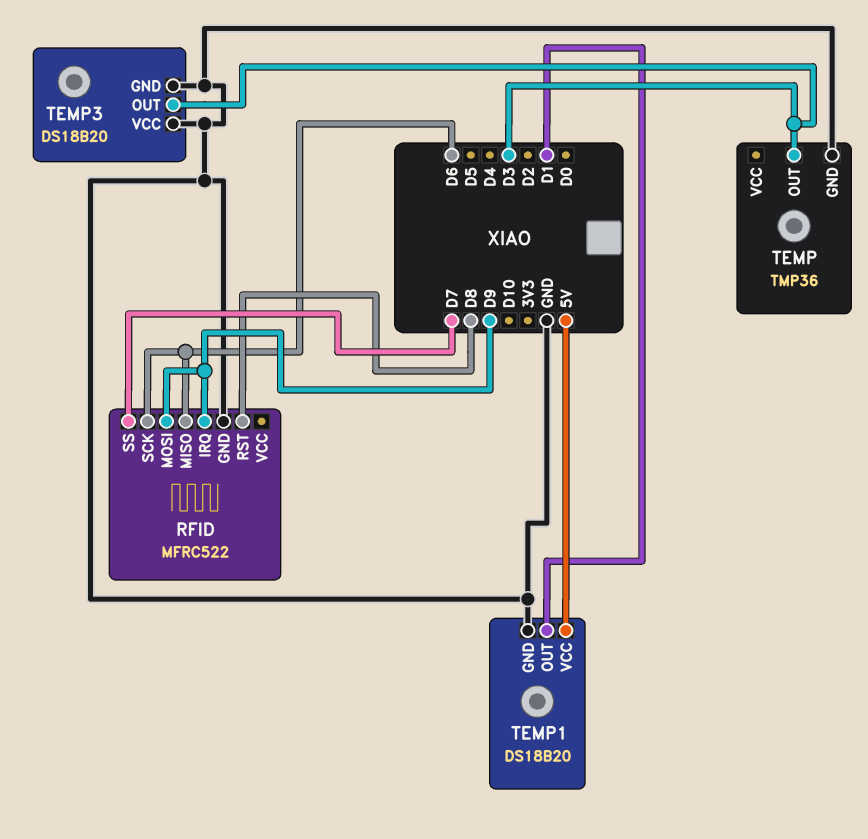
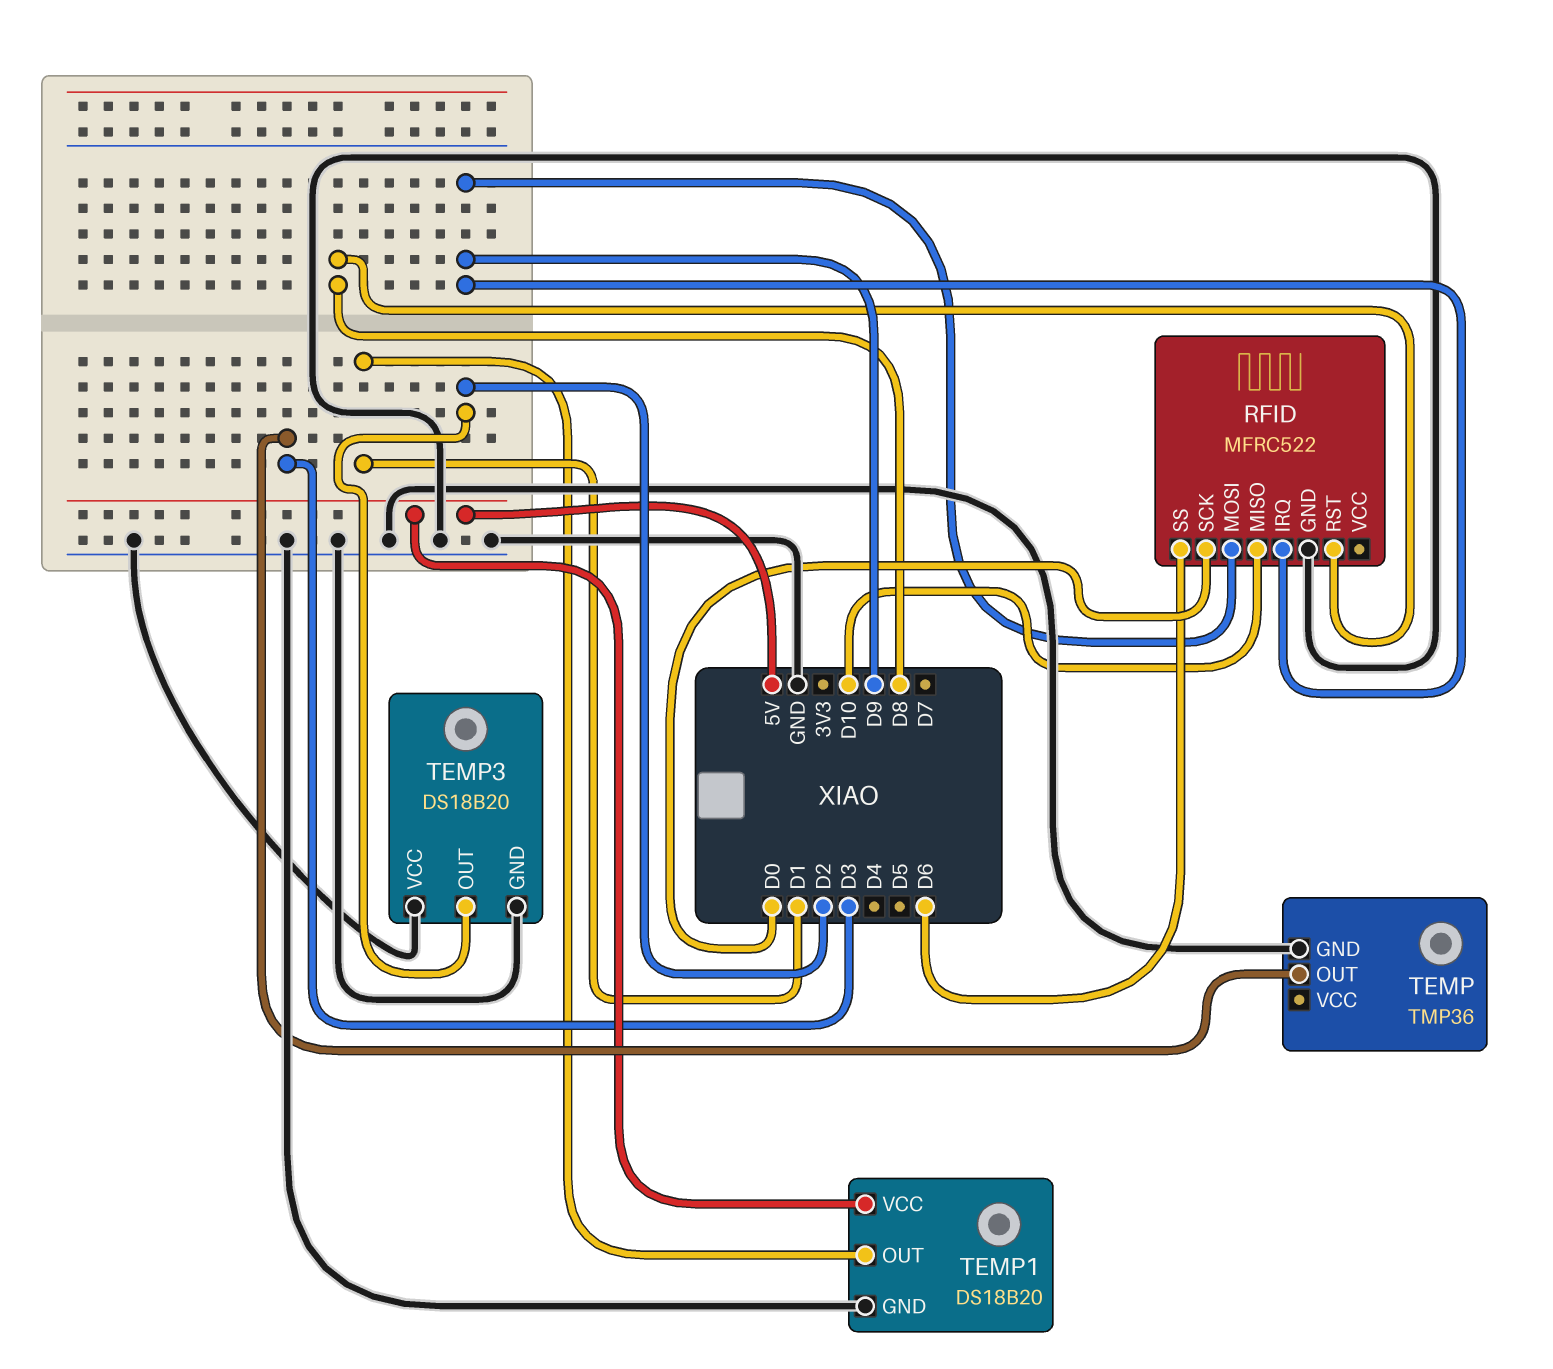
RFID pin MISO: D6 -> D10
RFID pin SCK: D6 -> D0
RFID pin SS: D7 -> D6
TEMP3 pin OUT: D3 -> D2

